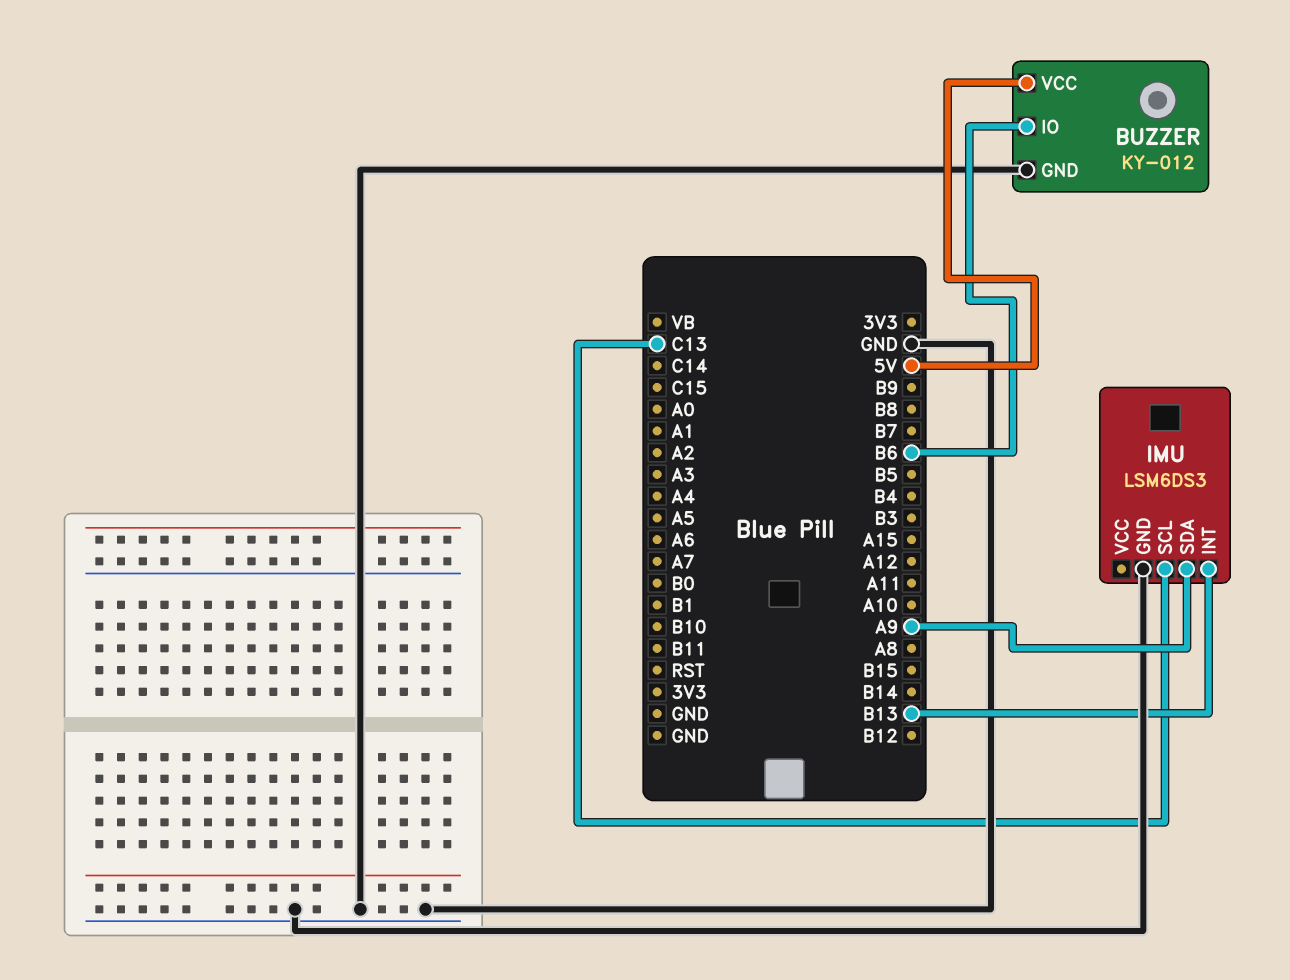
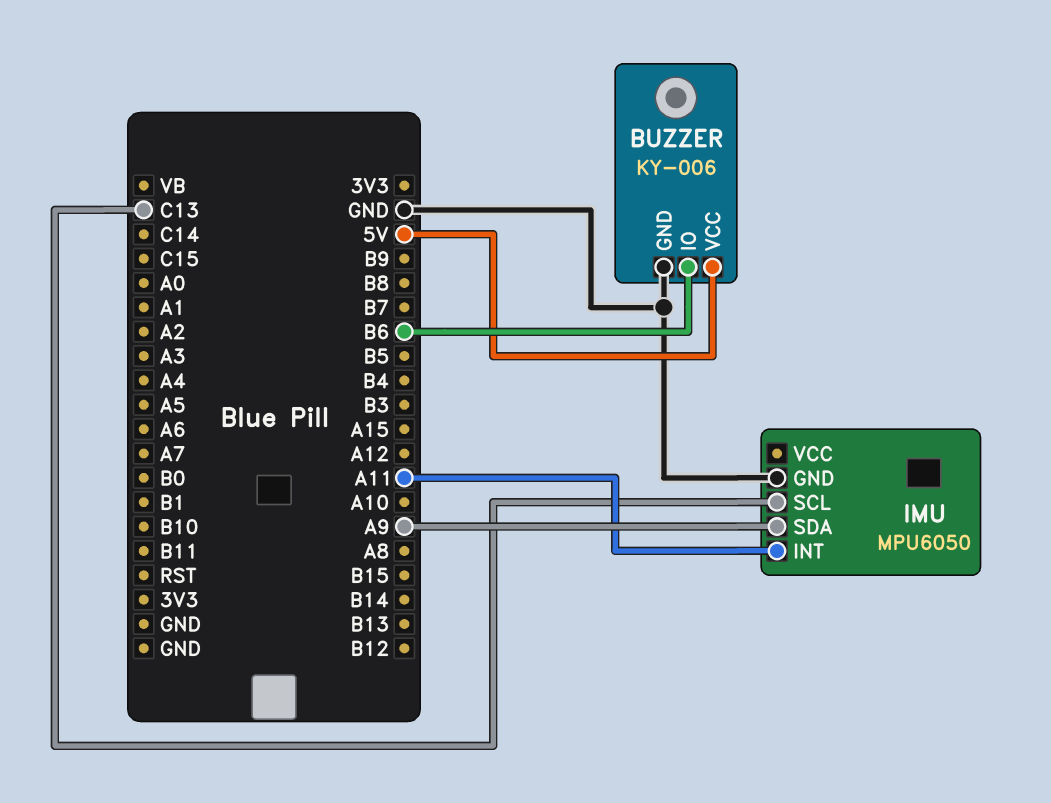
BUZZER: KY-012 -> KY-006
IMU: LSM6DS3 -> MPU6050
IMU pin INT: B13 -> A11

